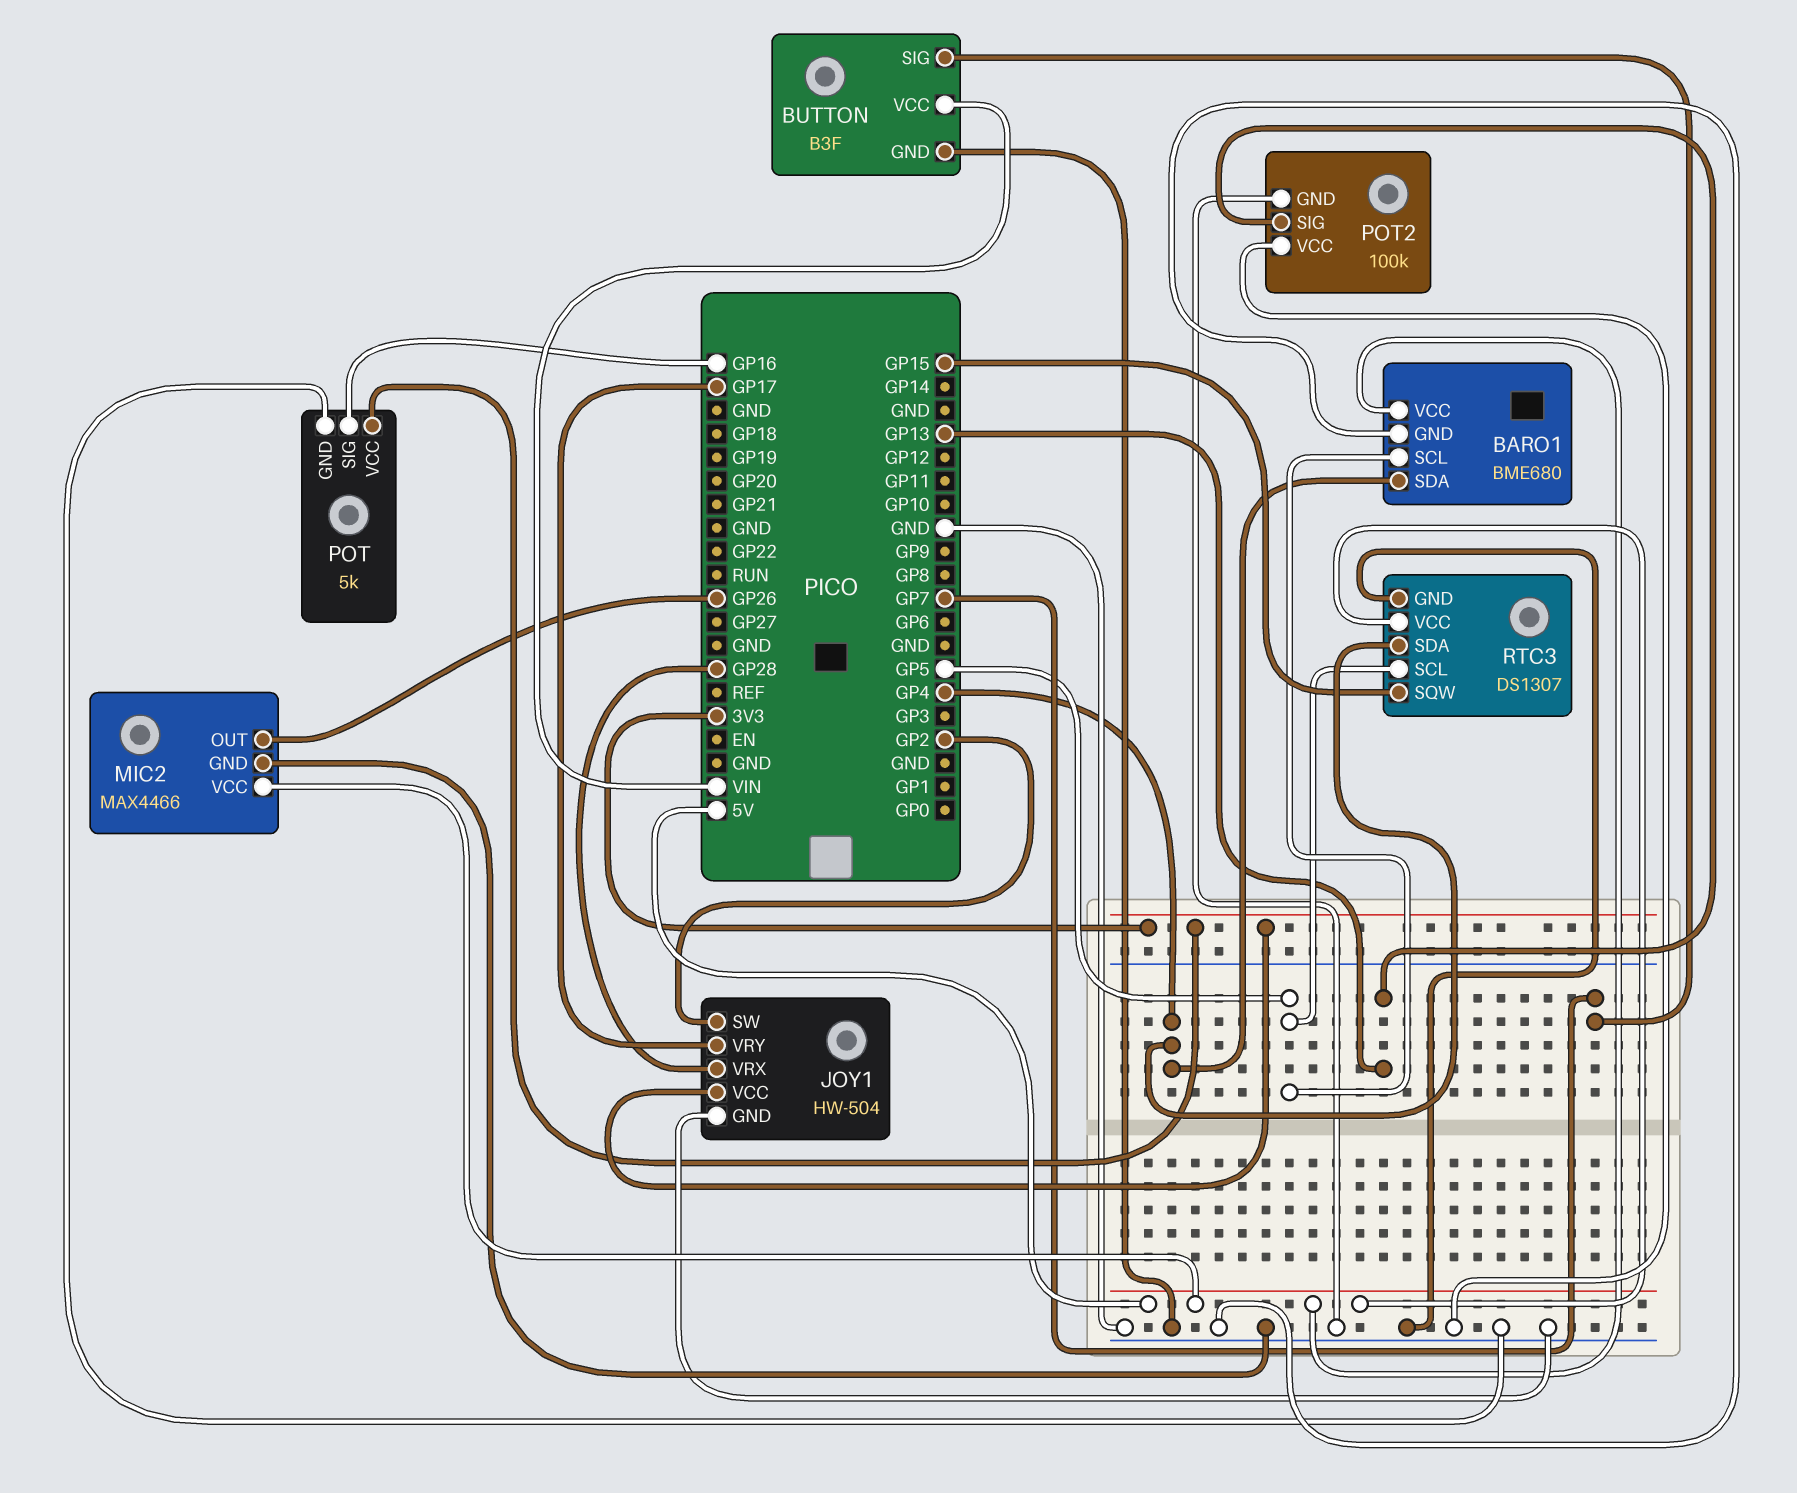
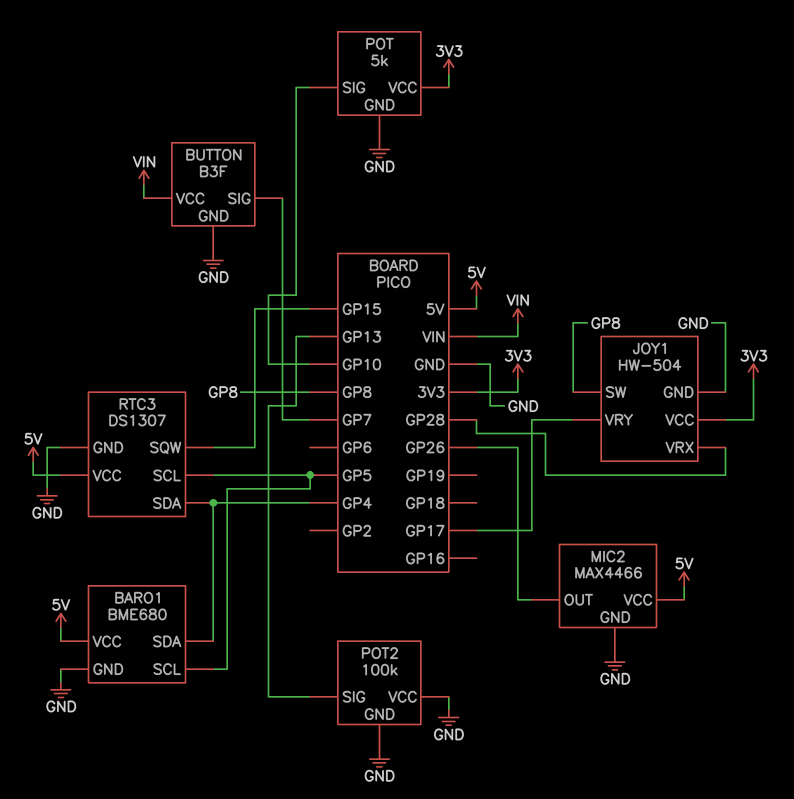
JOY1 pin SW: GP2 -> GP8
POT pin SIG: GP16 -> GP10

